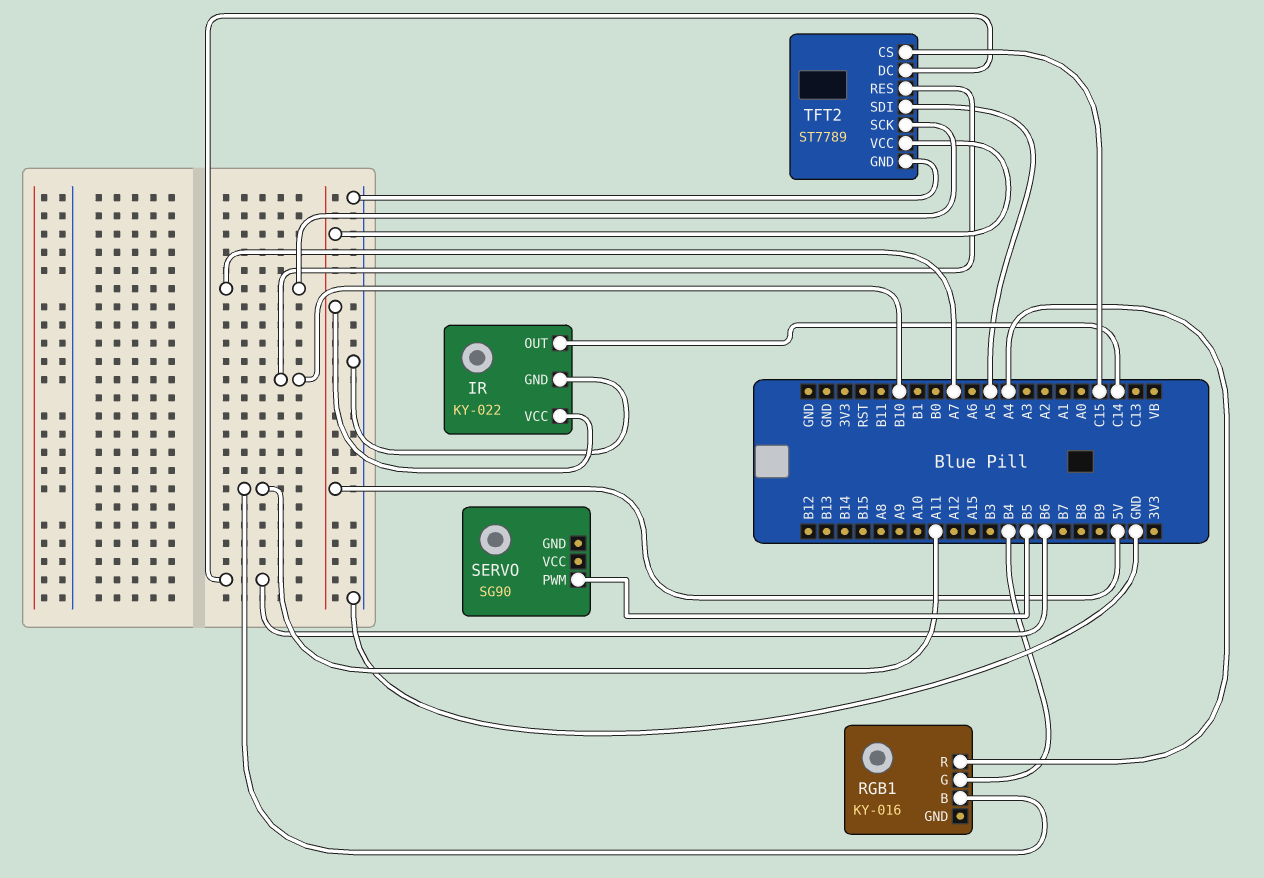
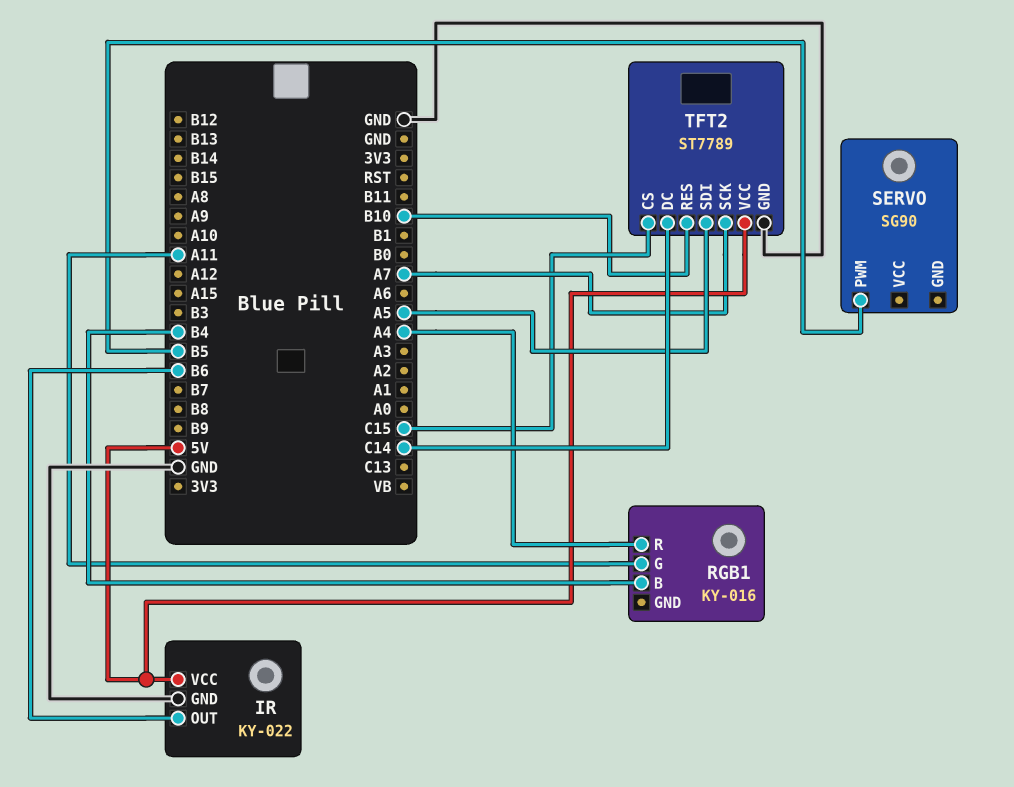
IR pin OUT: C14 -> B6
RGB1 pin B: A11 -> B4
RGB1 pin G: B4 -> A11
TFT2 pin DC: B6 -> C14

